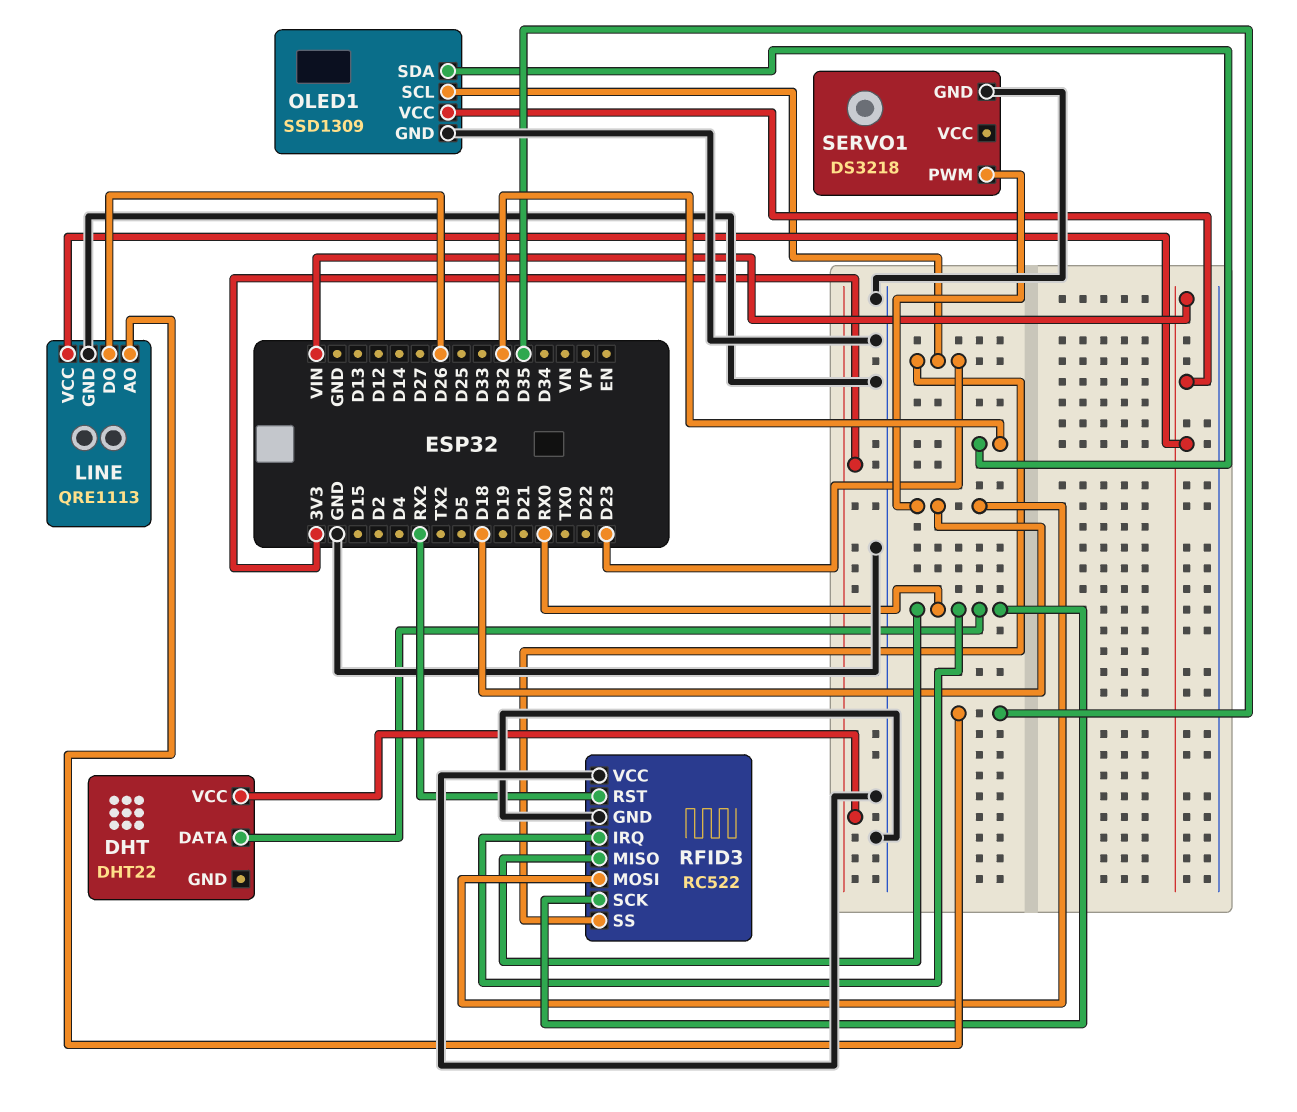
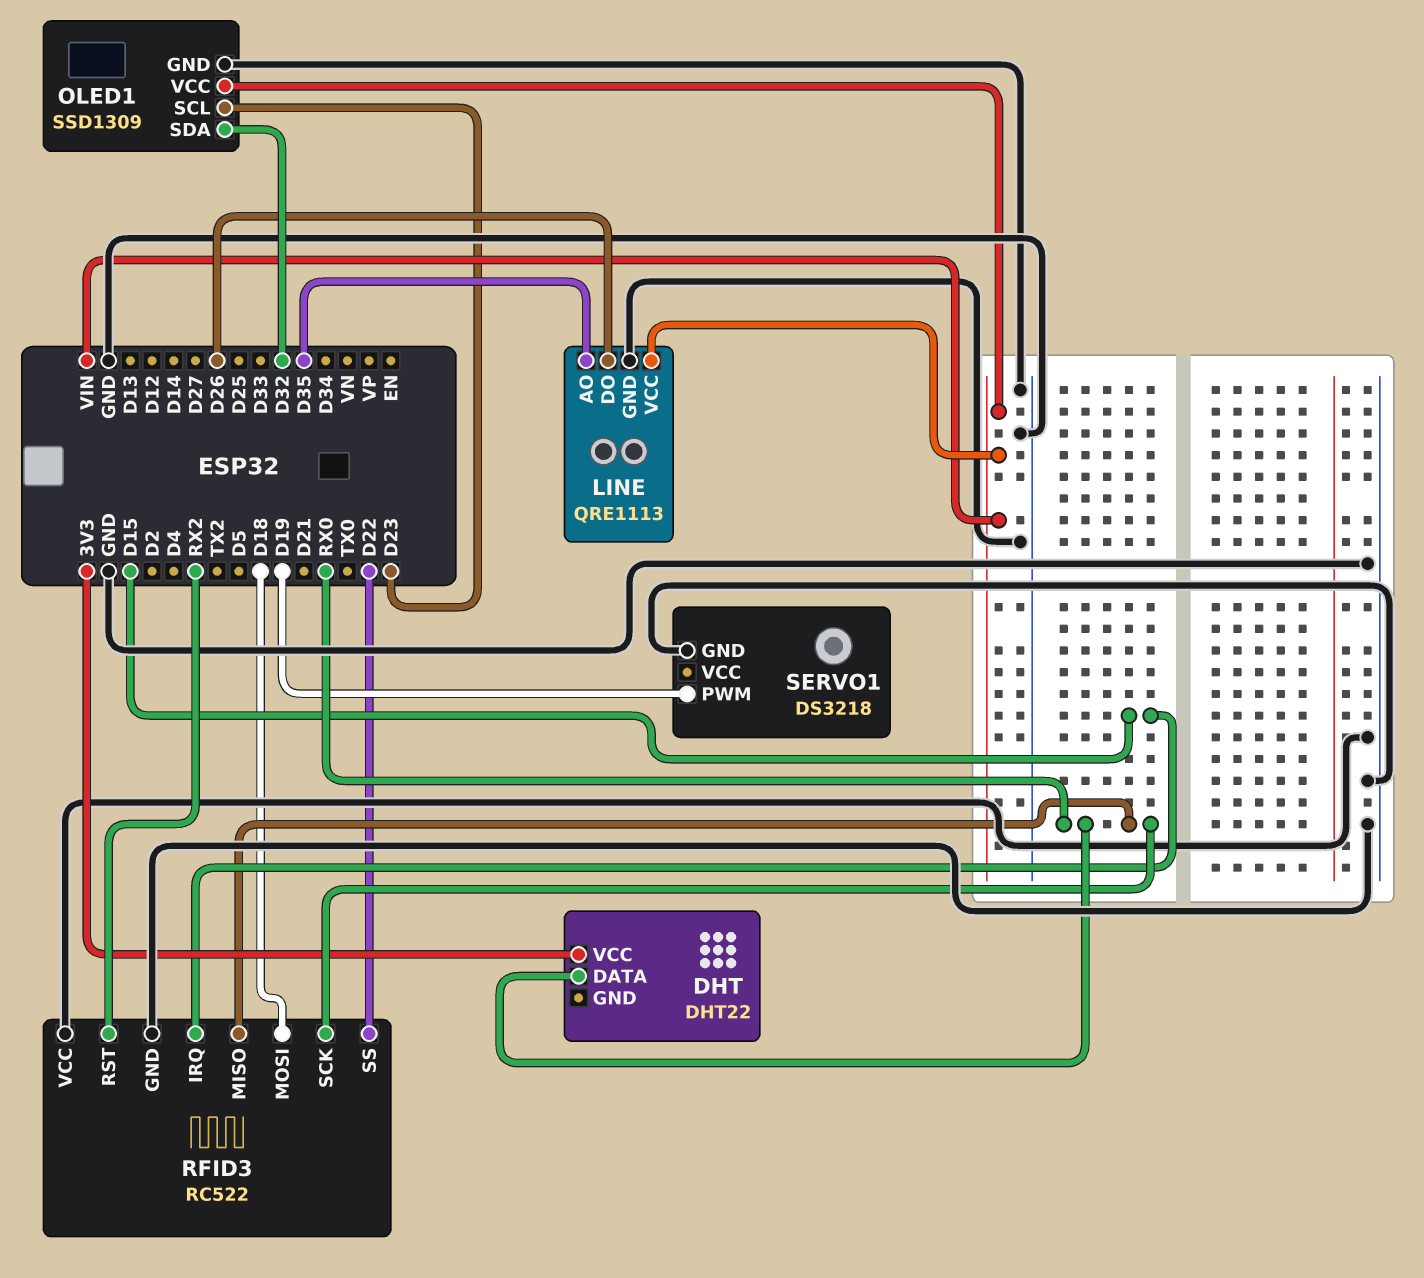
RFID3 pin IRQ: RX0 -> D15
RFID3 pin SS: D23 -> D22
SERVO1 pin PWM: D18 -> D19

